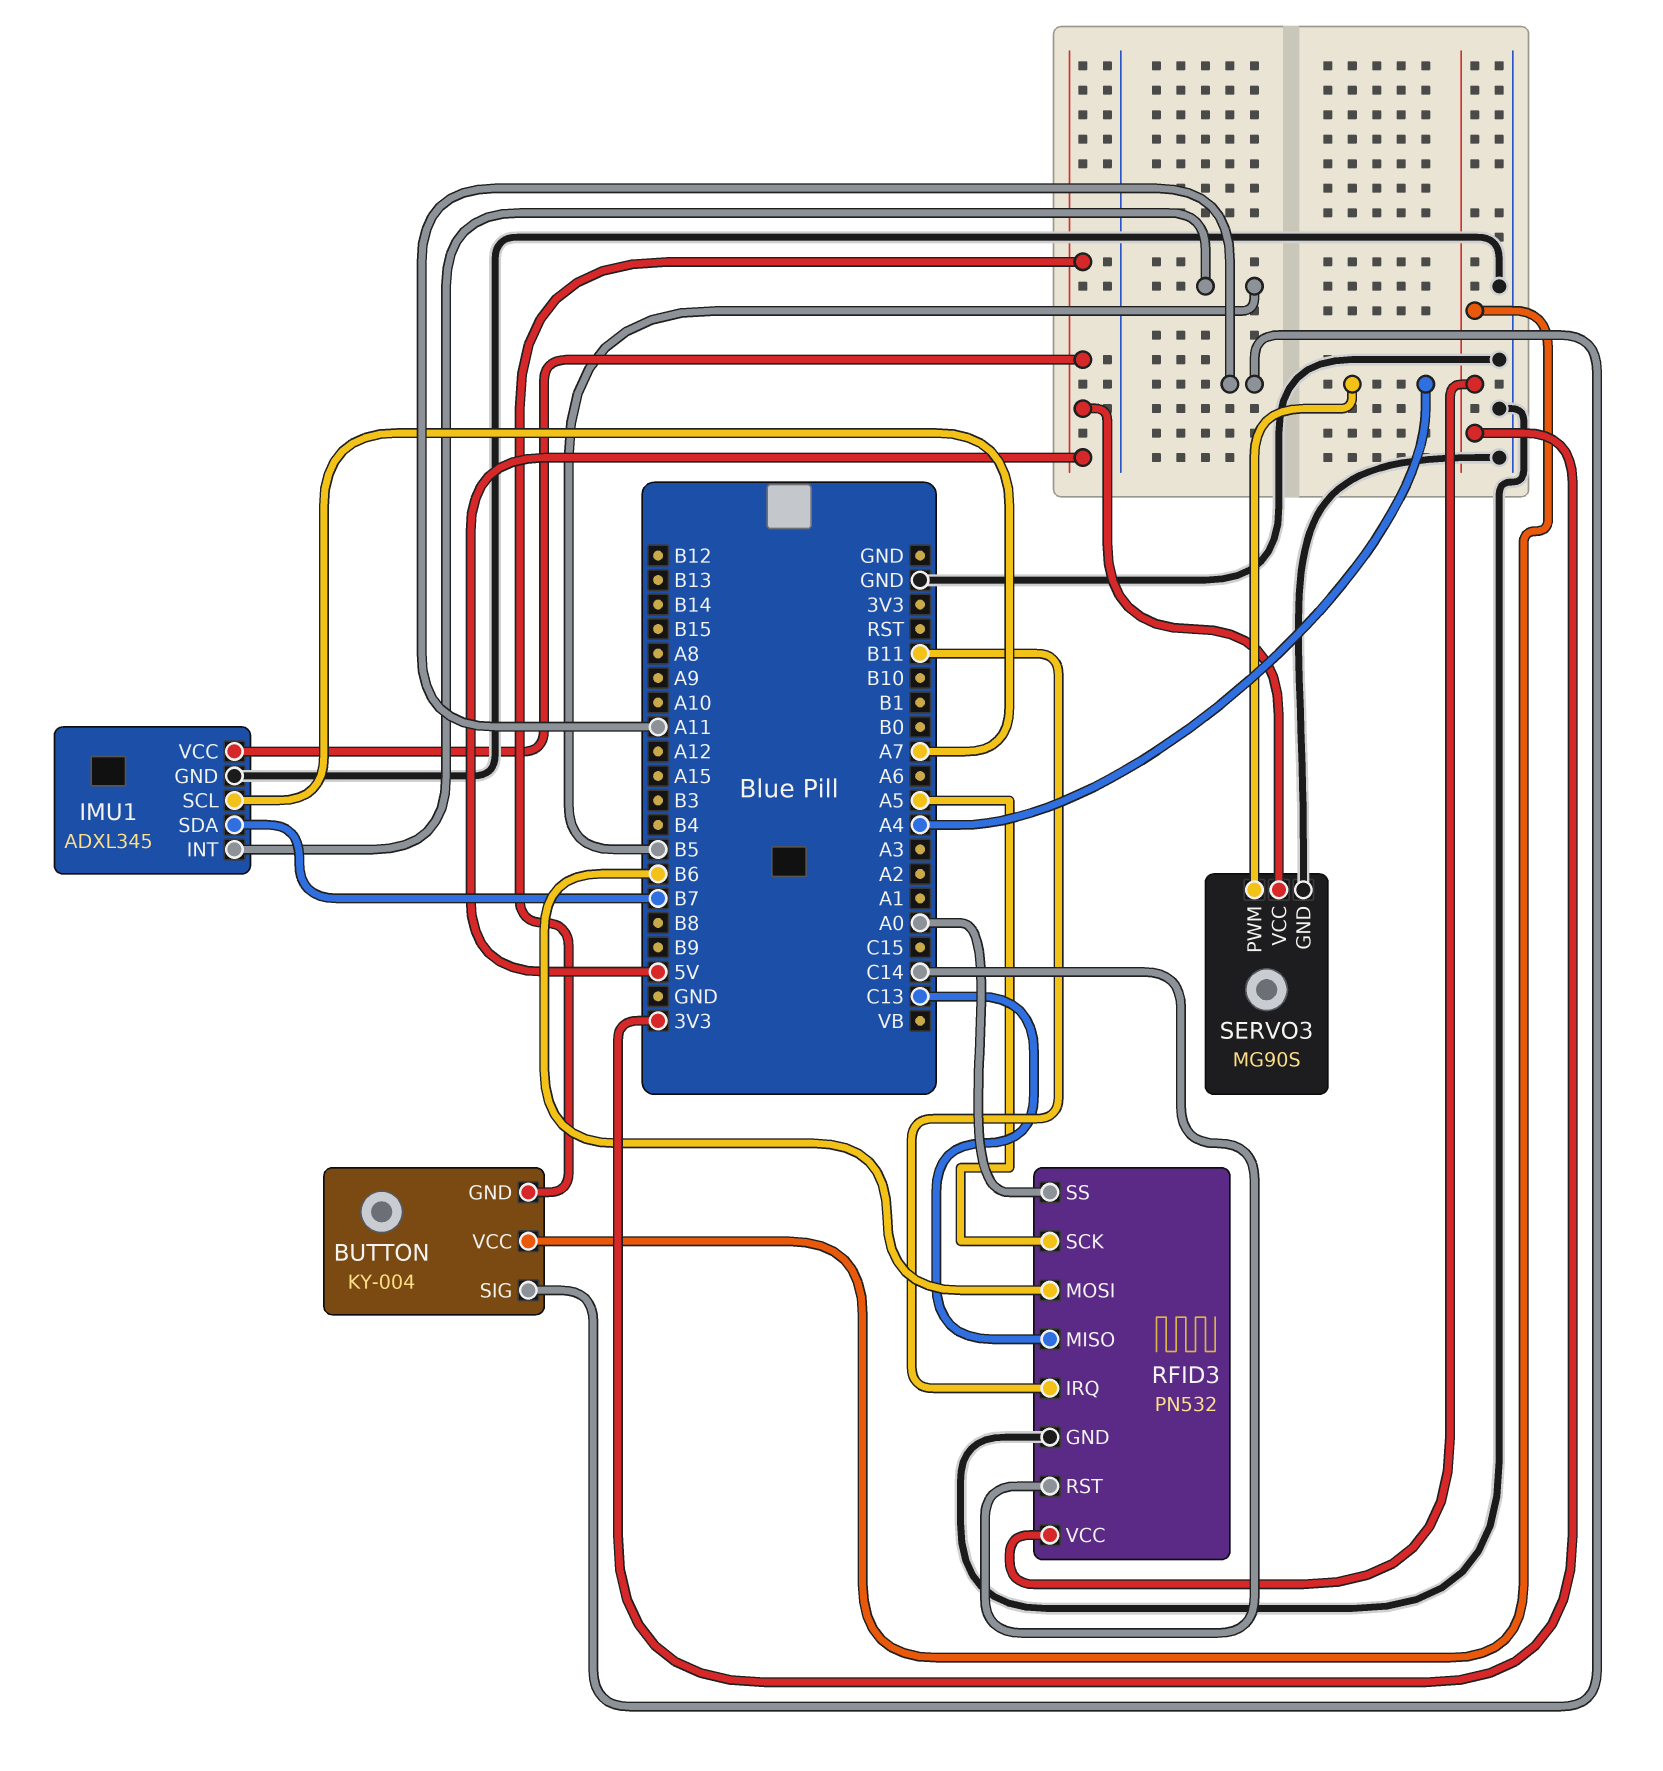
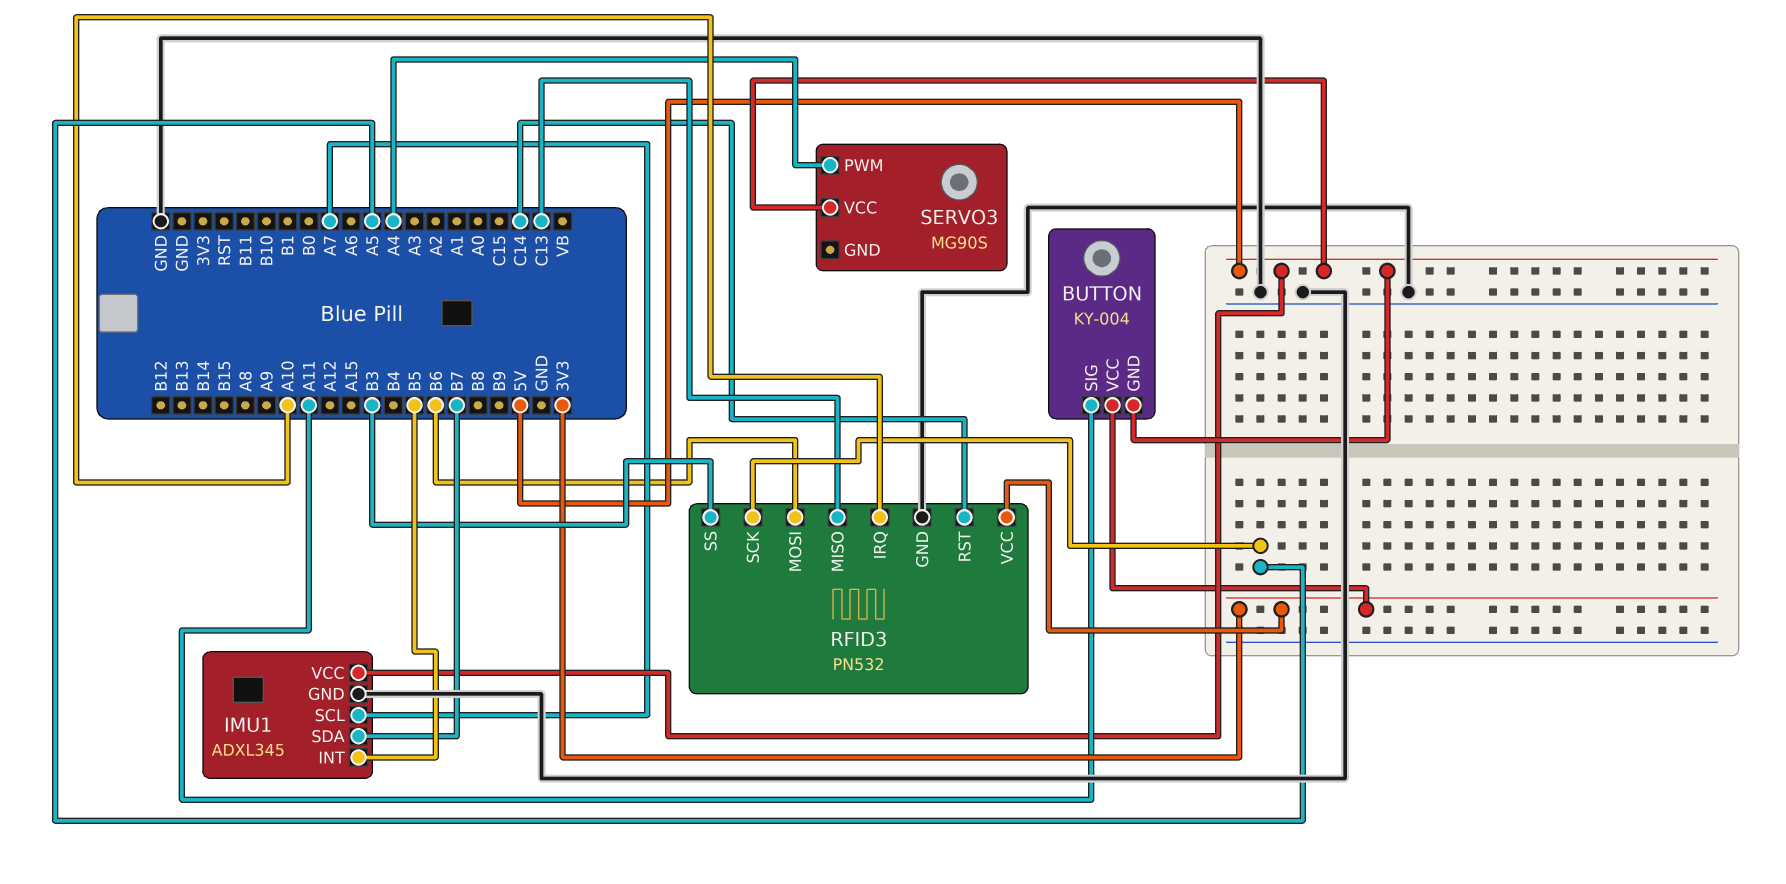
RFID3 pin IRQ: B11 -> A10
RFID3 pin SS: A0 -> B3
SERVO3 pin GND: GND -> none

